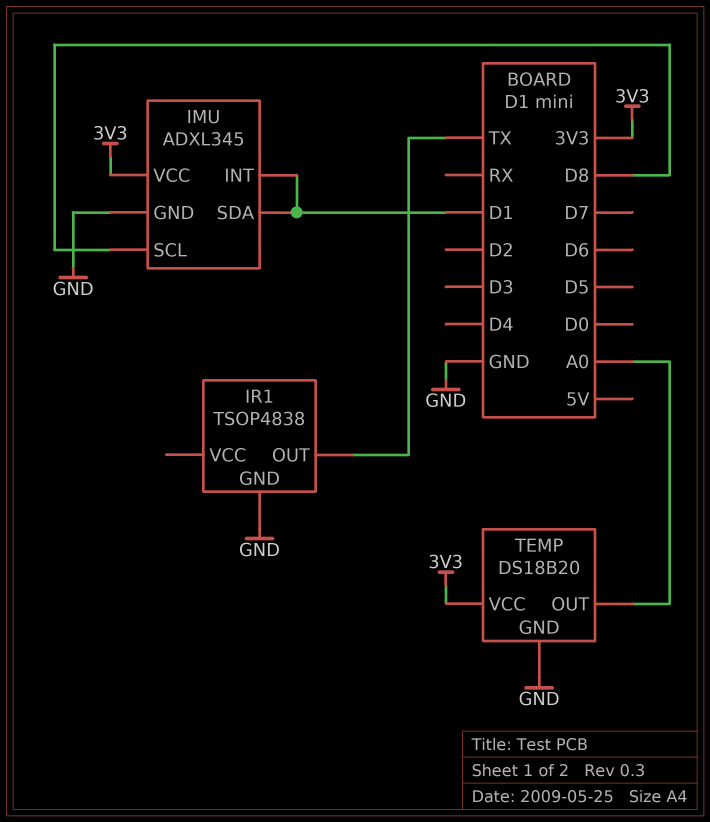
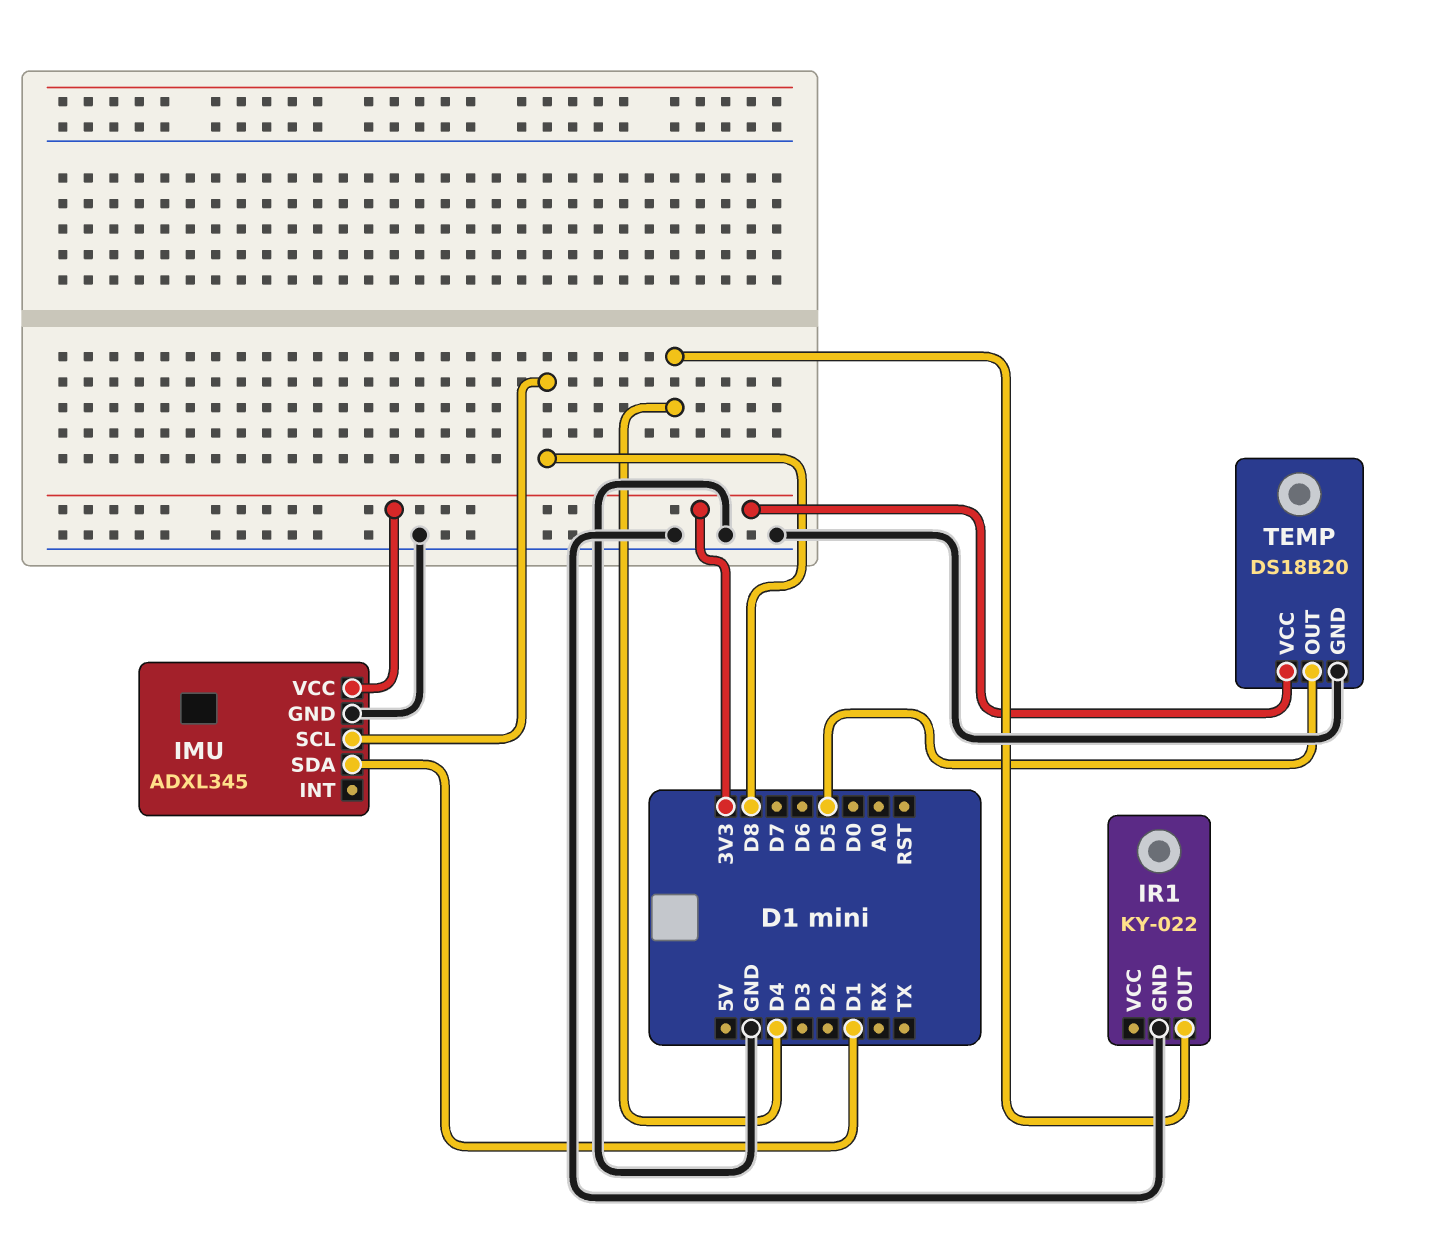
IMU pin INT: D1 -> none
IR1: TSOP4838 -> KY-022
IR1 pin OUT: TX -> D4
TEMP pin OUT: A0 -> D5

